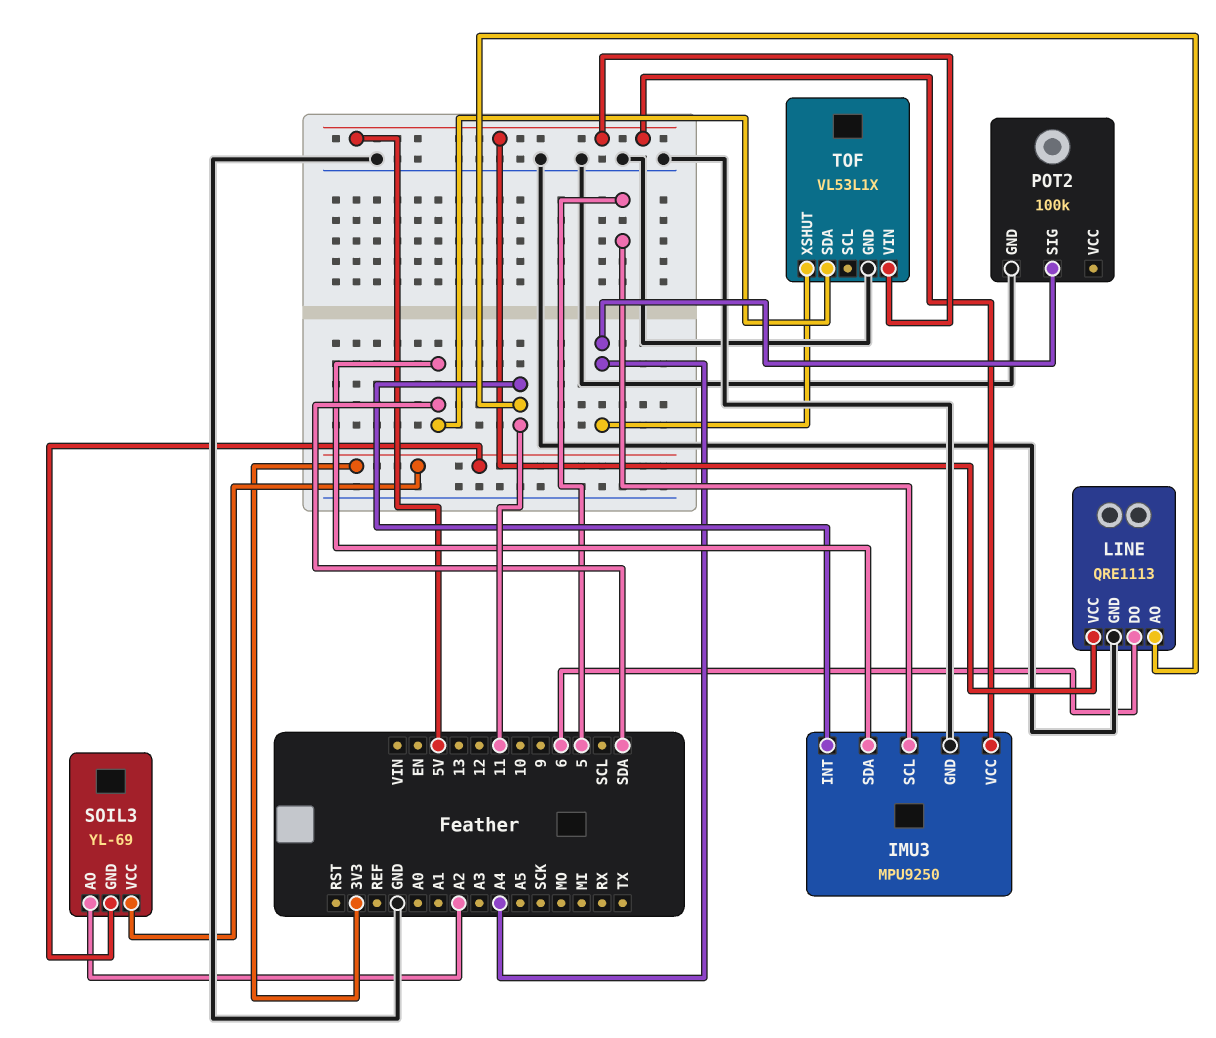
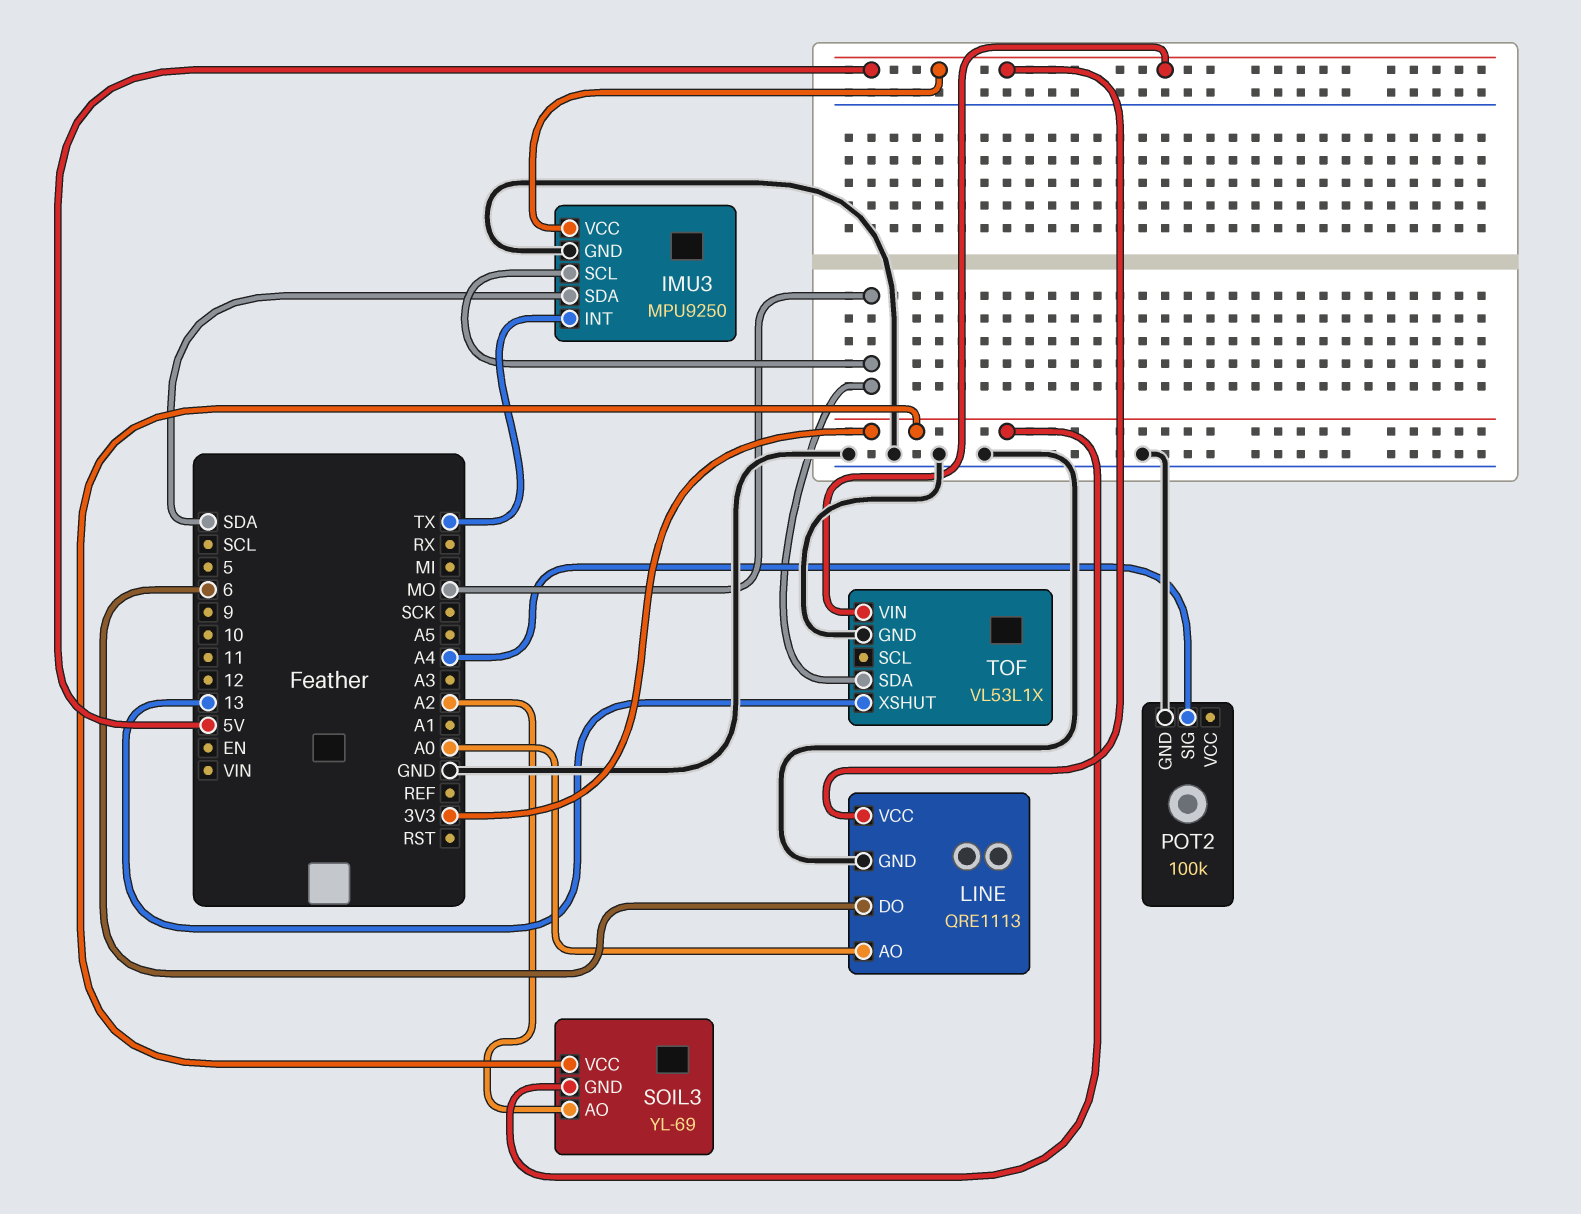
IMU3 pin INT: 11 -> TX
IMU3 pin SCL: 5 -> MO
LINE pin AO: 11 -> A0
TOF pin SDA: SDA -> MO
TOF pin XSHUT: A4 -> 13

